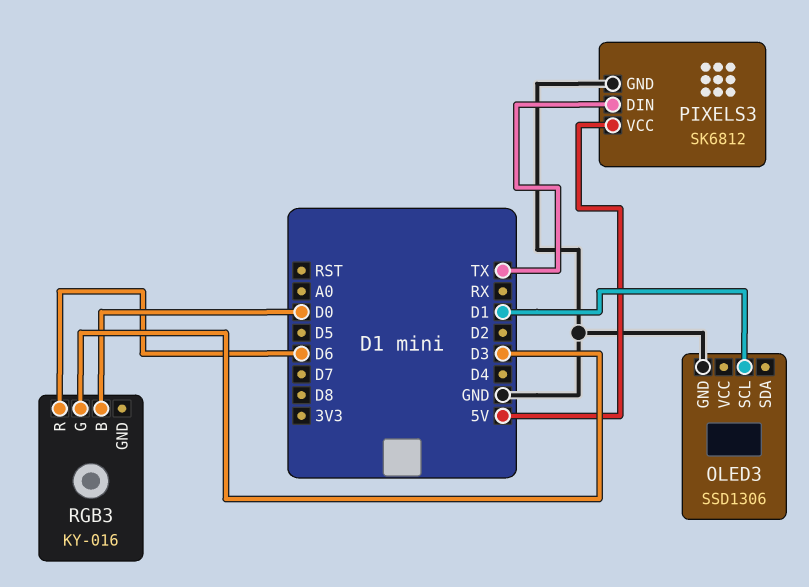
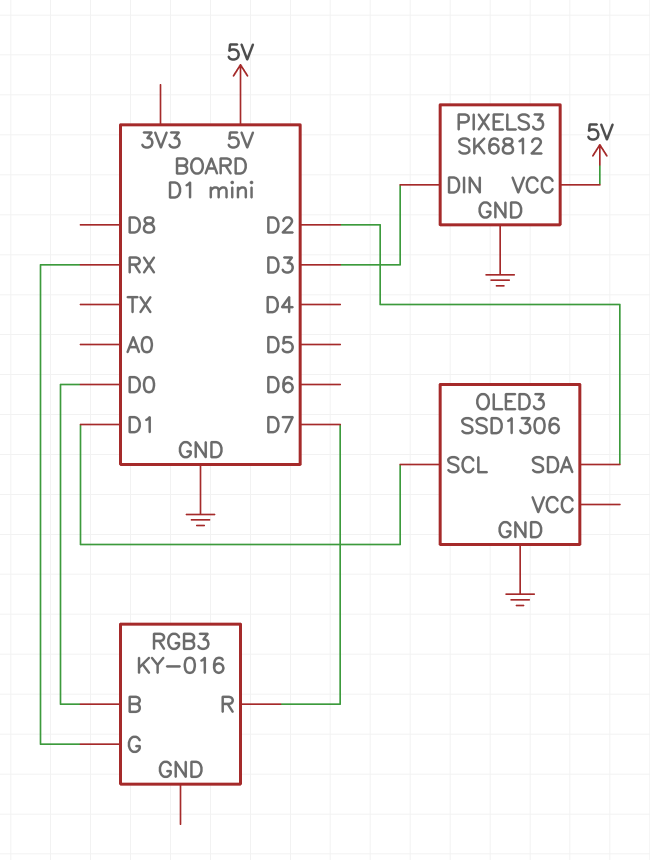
OLED3 pin SDA: none -> D2
PIXELS3 pin DIN: TX -> D3
RGB3 pin G: D3 -> RX
RGB3 pin R: D6 -> D7

